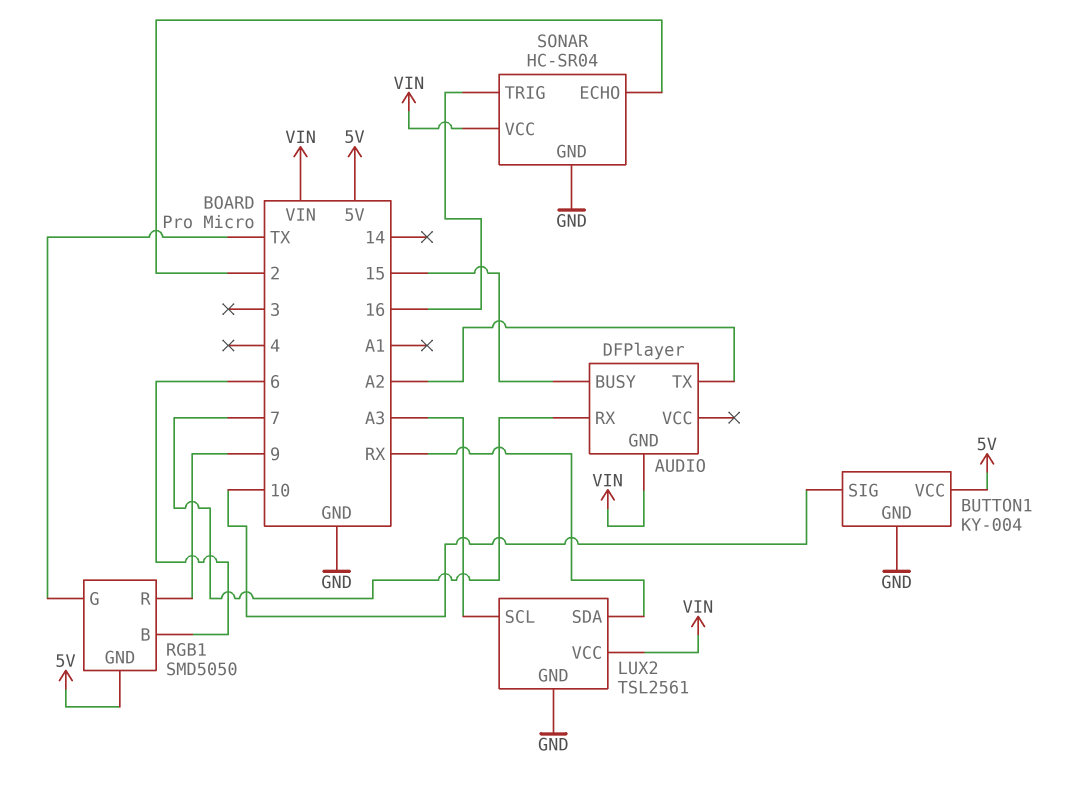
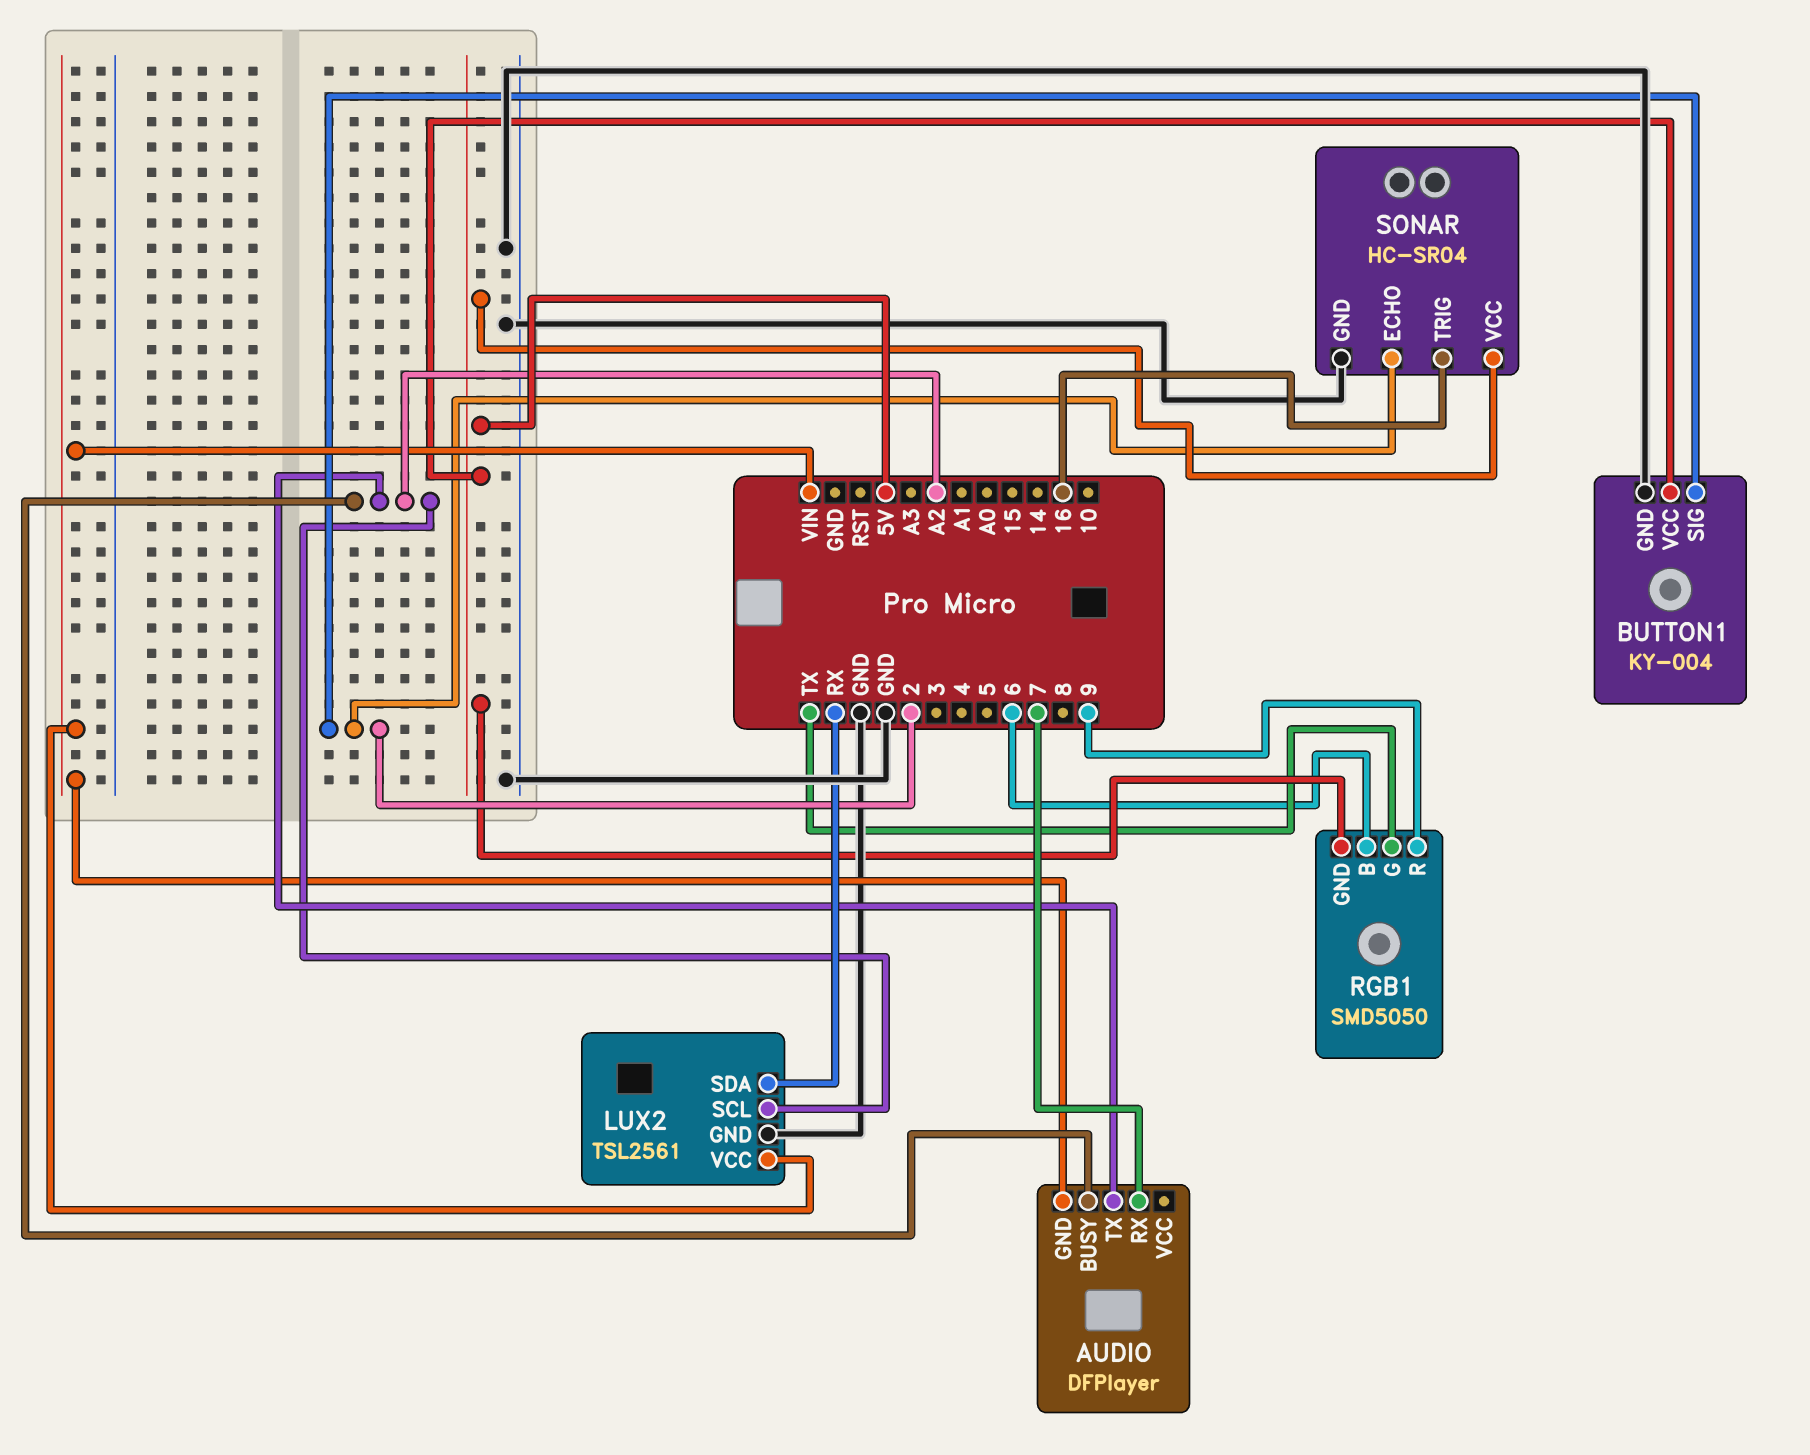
AUDIO pin BUSY: 15 -> A2
BUTTON1 pin SIG: 10 -> 2
LUX2 pin SCL: A3 -> A2
SONAR pin VCC: VIN -> 5V

